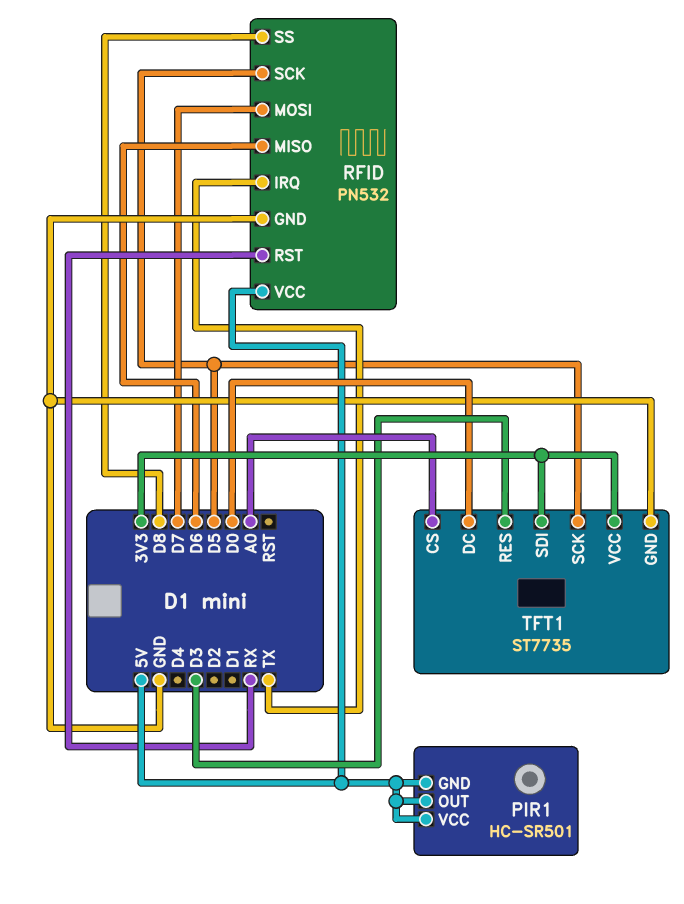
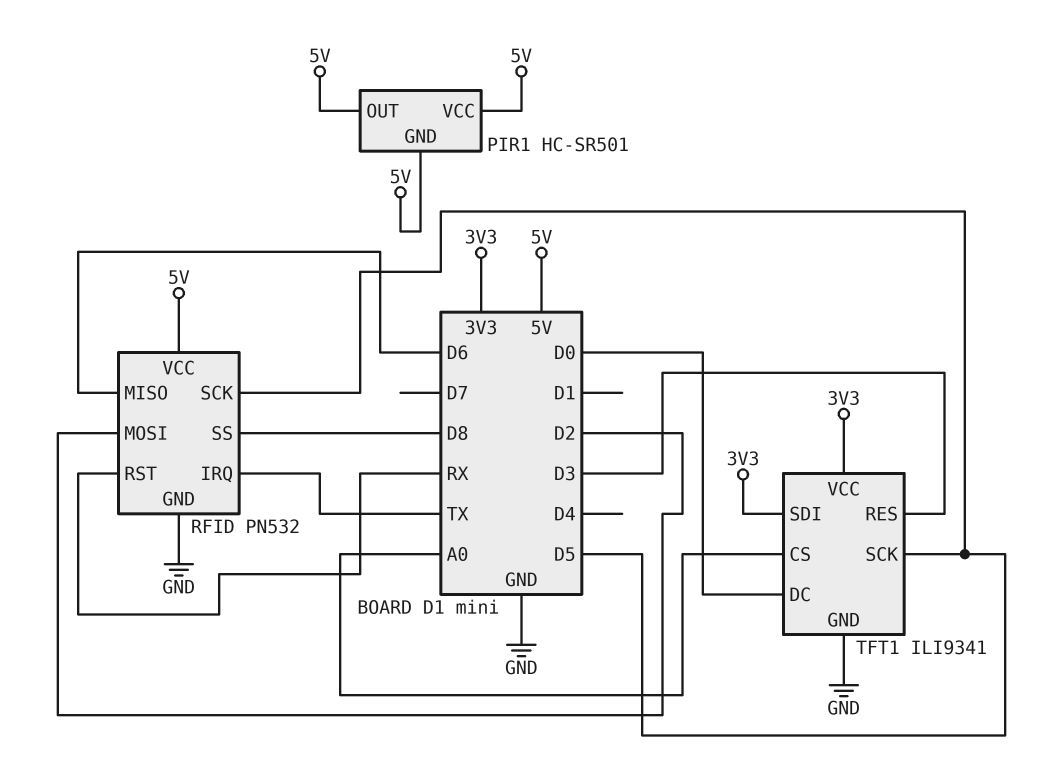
RFID pin MOSI: D7 -> D2
TFT1: ST7735 -> ILI9341

